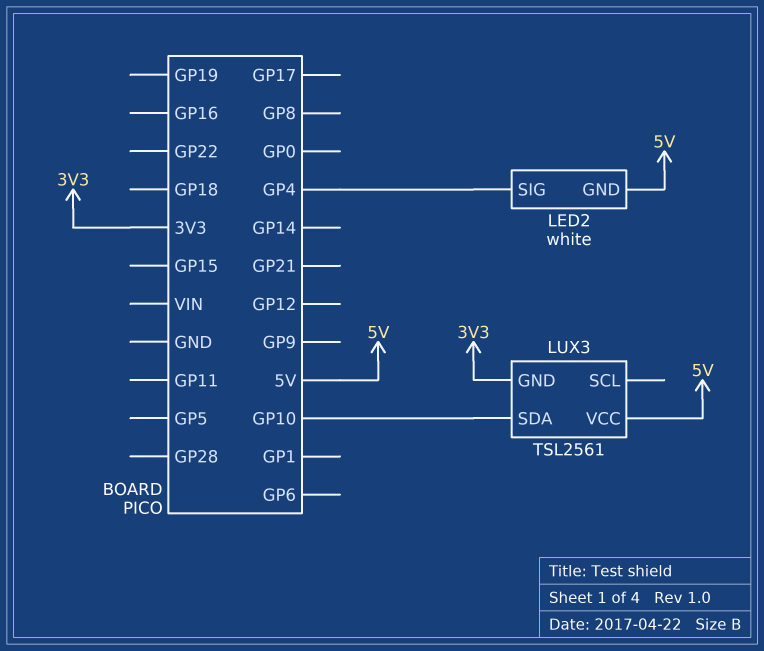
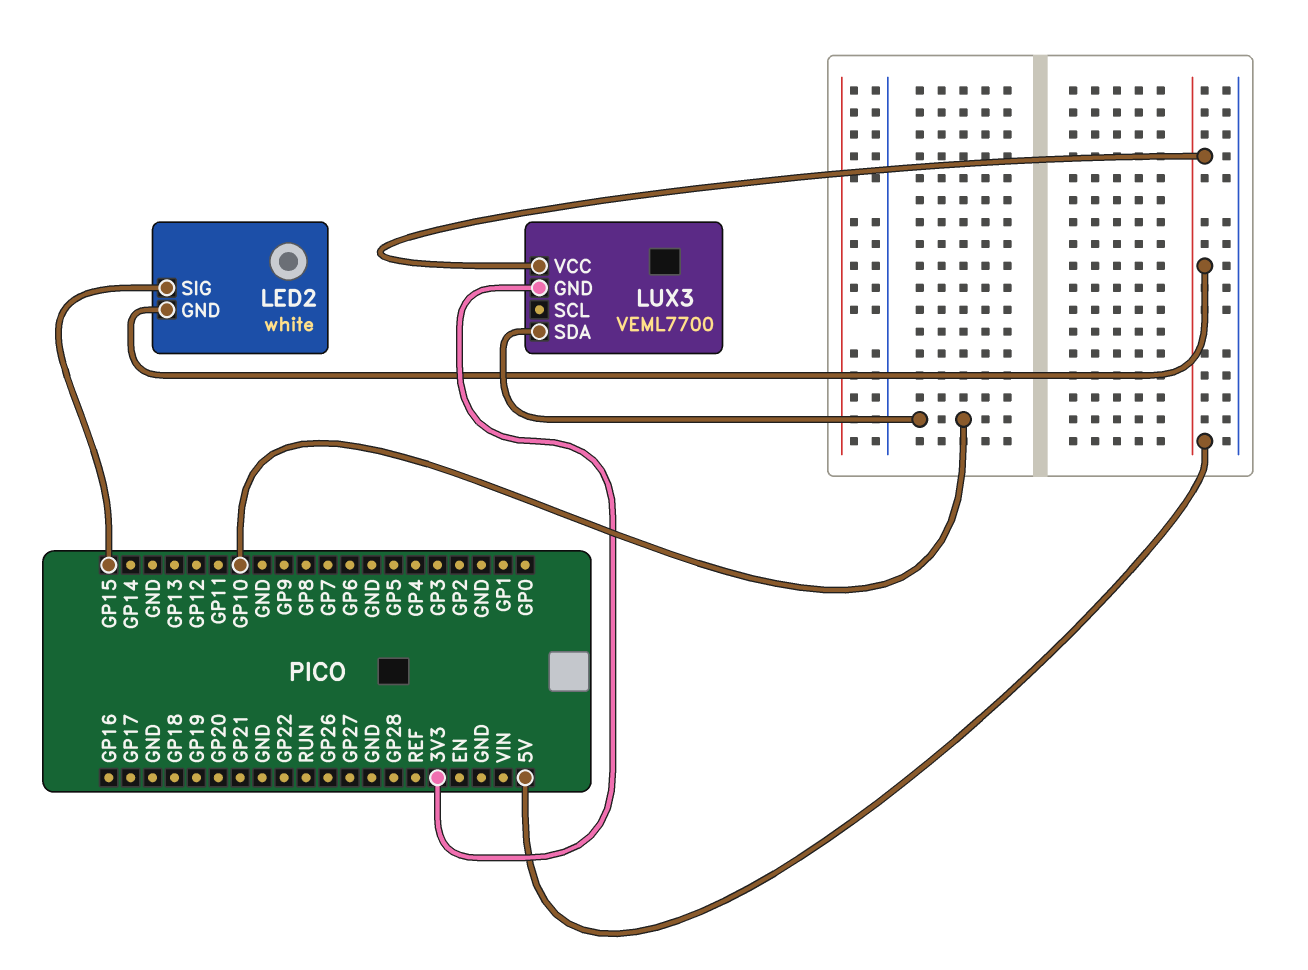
LED2 pin SIG: GP4 -> GP15
LUX3: TSL2561 -> VEML7700

